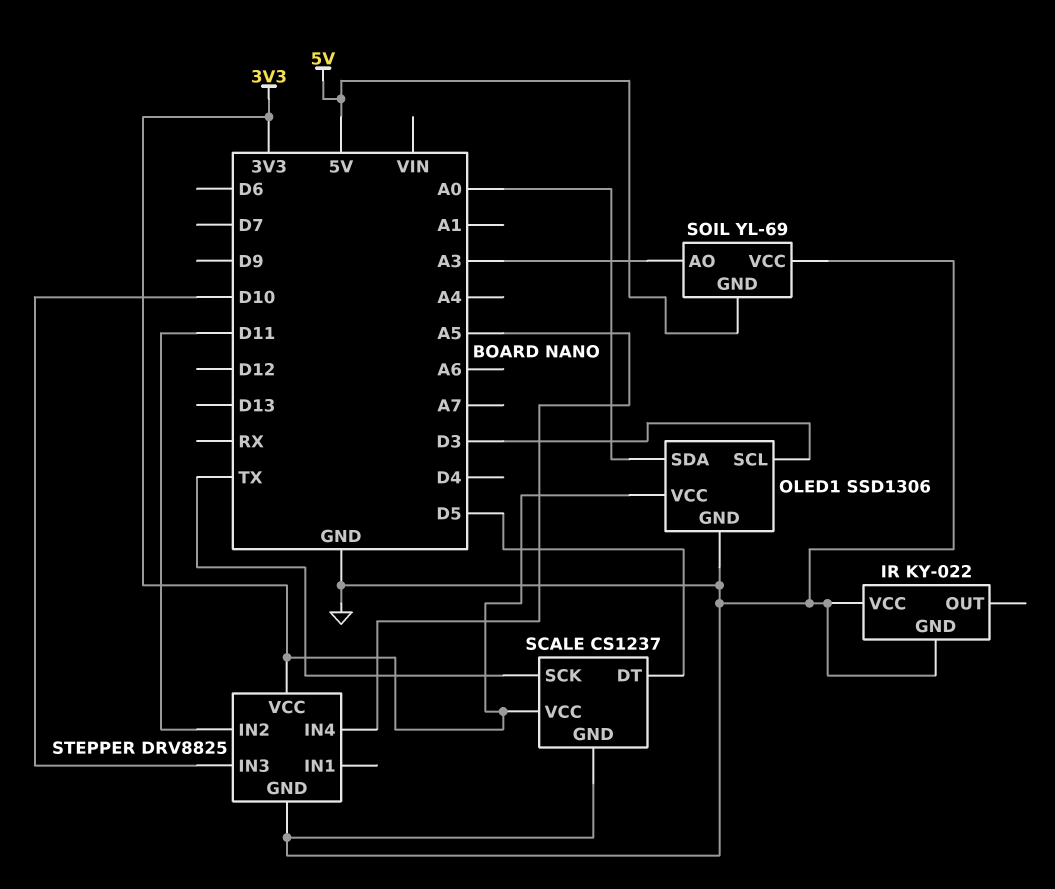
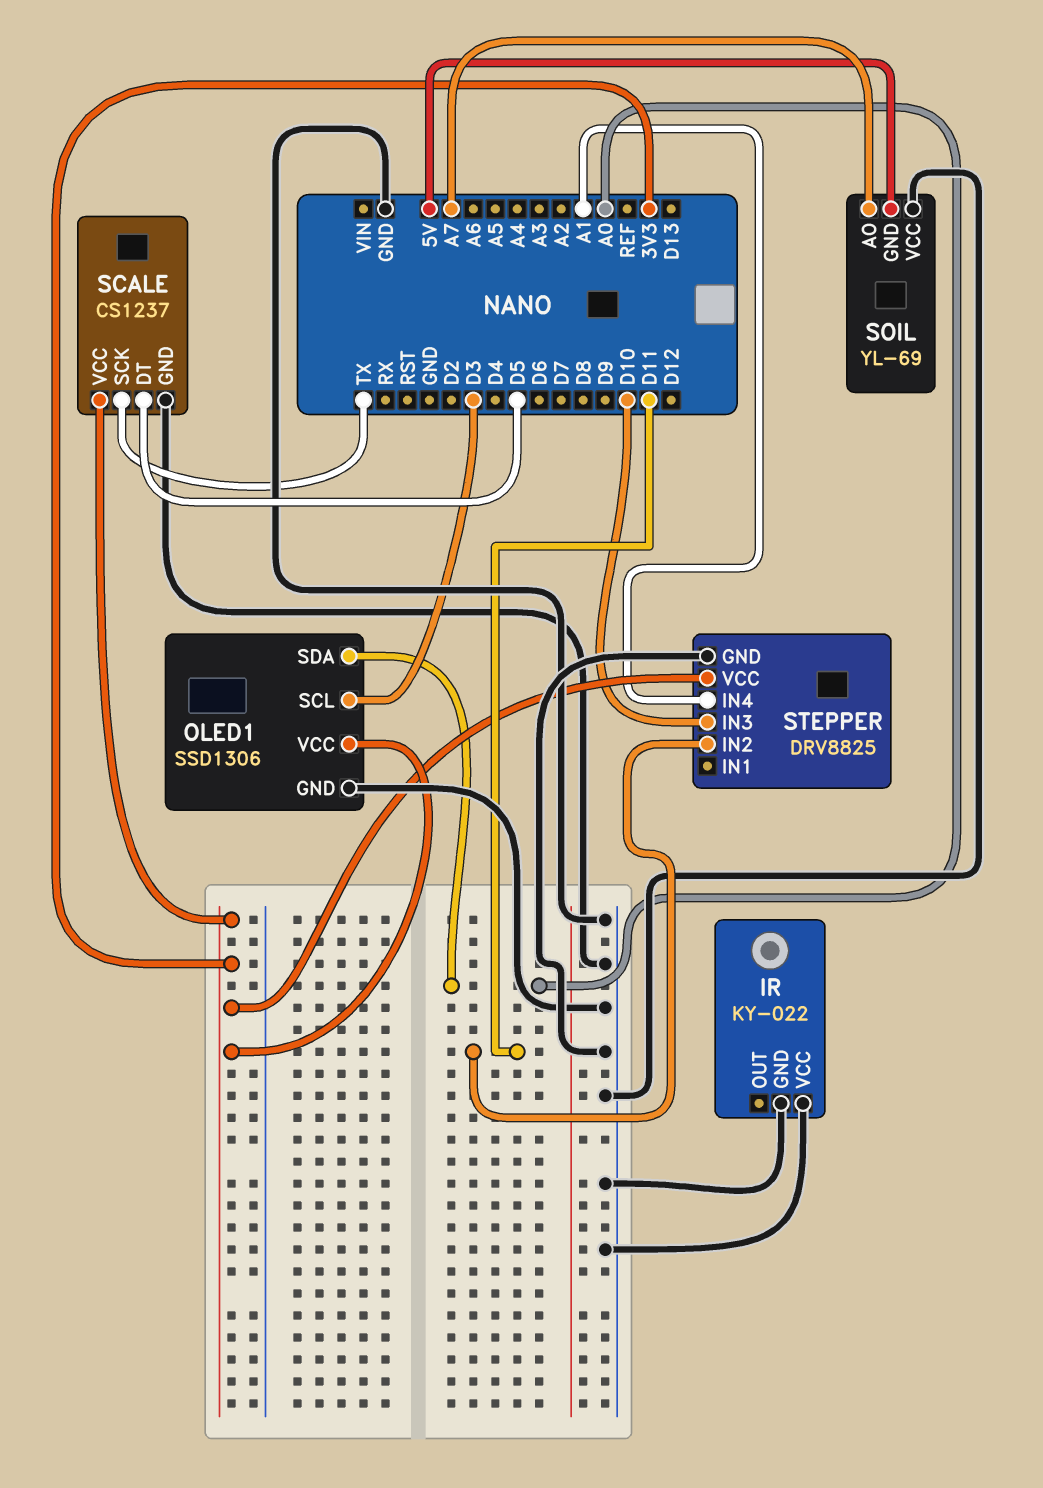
SOIL pin AO: A3 -> A7
STEPPER pin IN4: A5 -> A1

